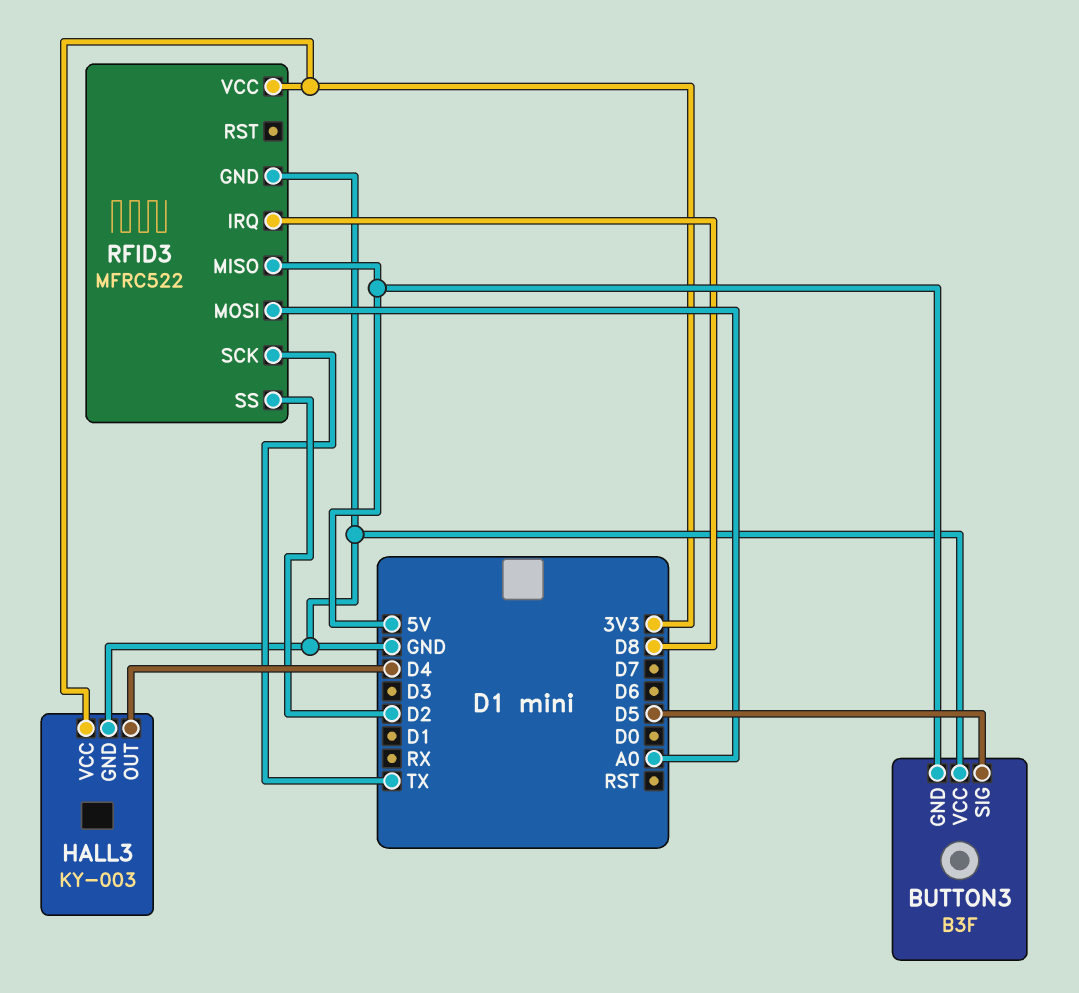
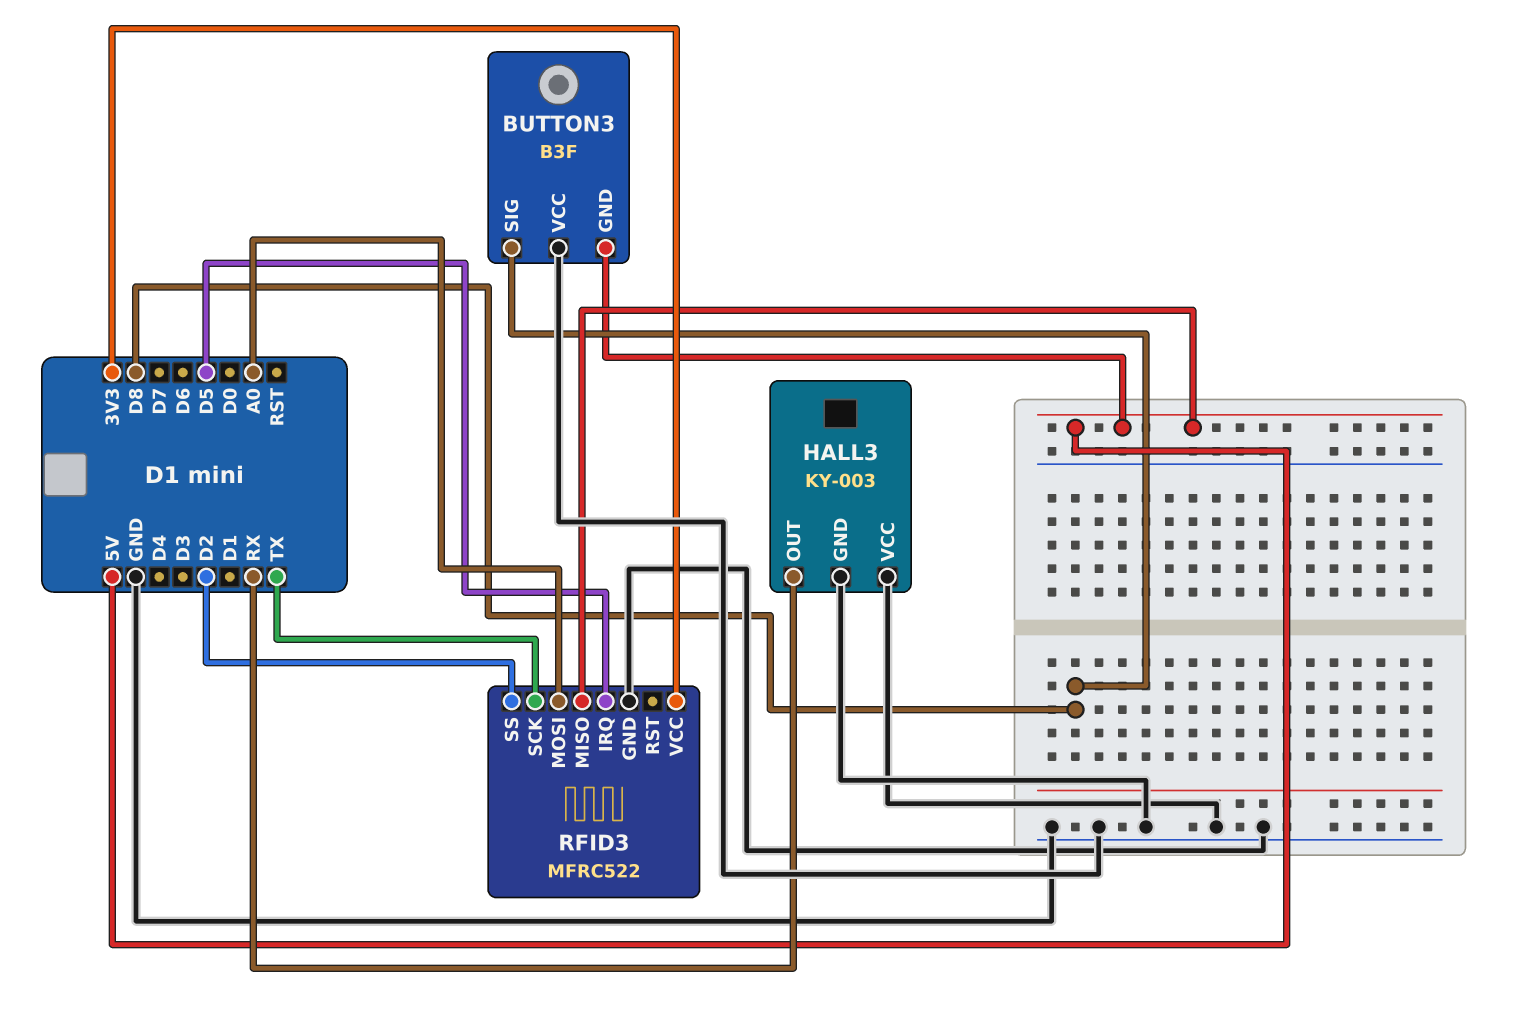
BUTTON3 pin SIG: D5 -> D8
HALL3 pin OUT: D4 -> RX
HALL3 pin VCC: 3V3 -> GND
RFID3 pin IRQ: D8 -> D5

